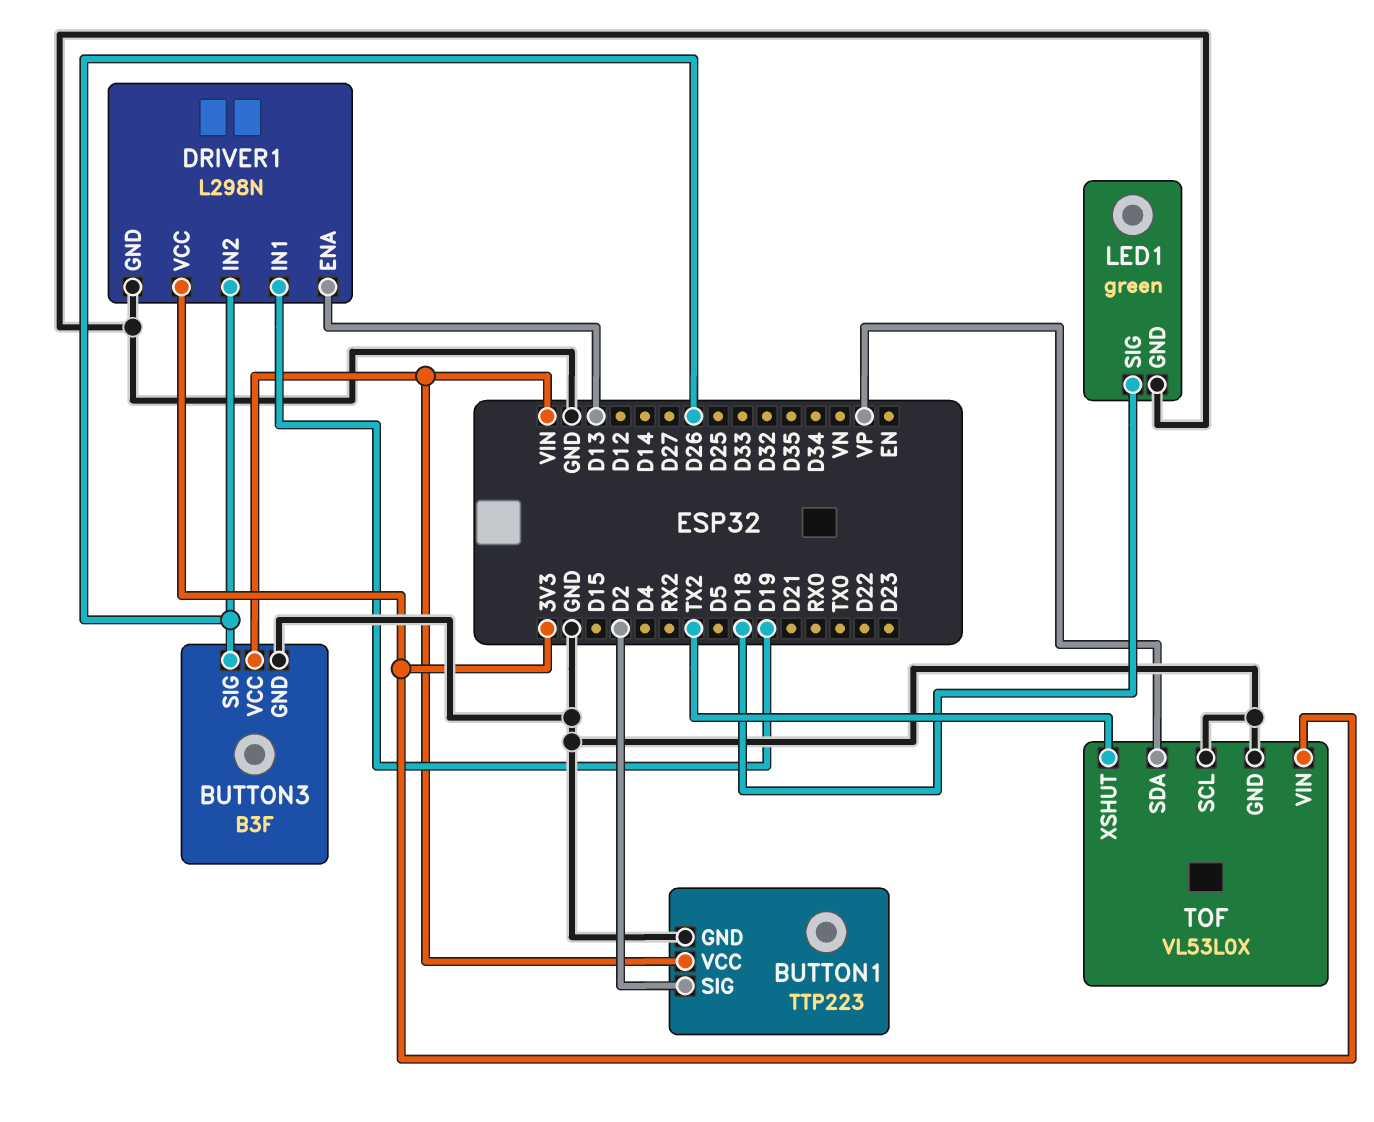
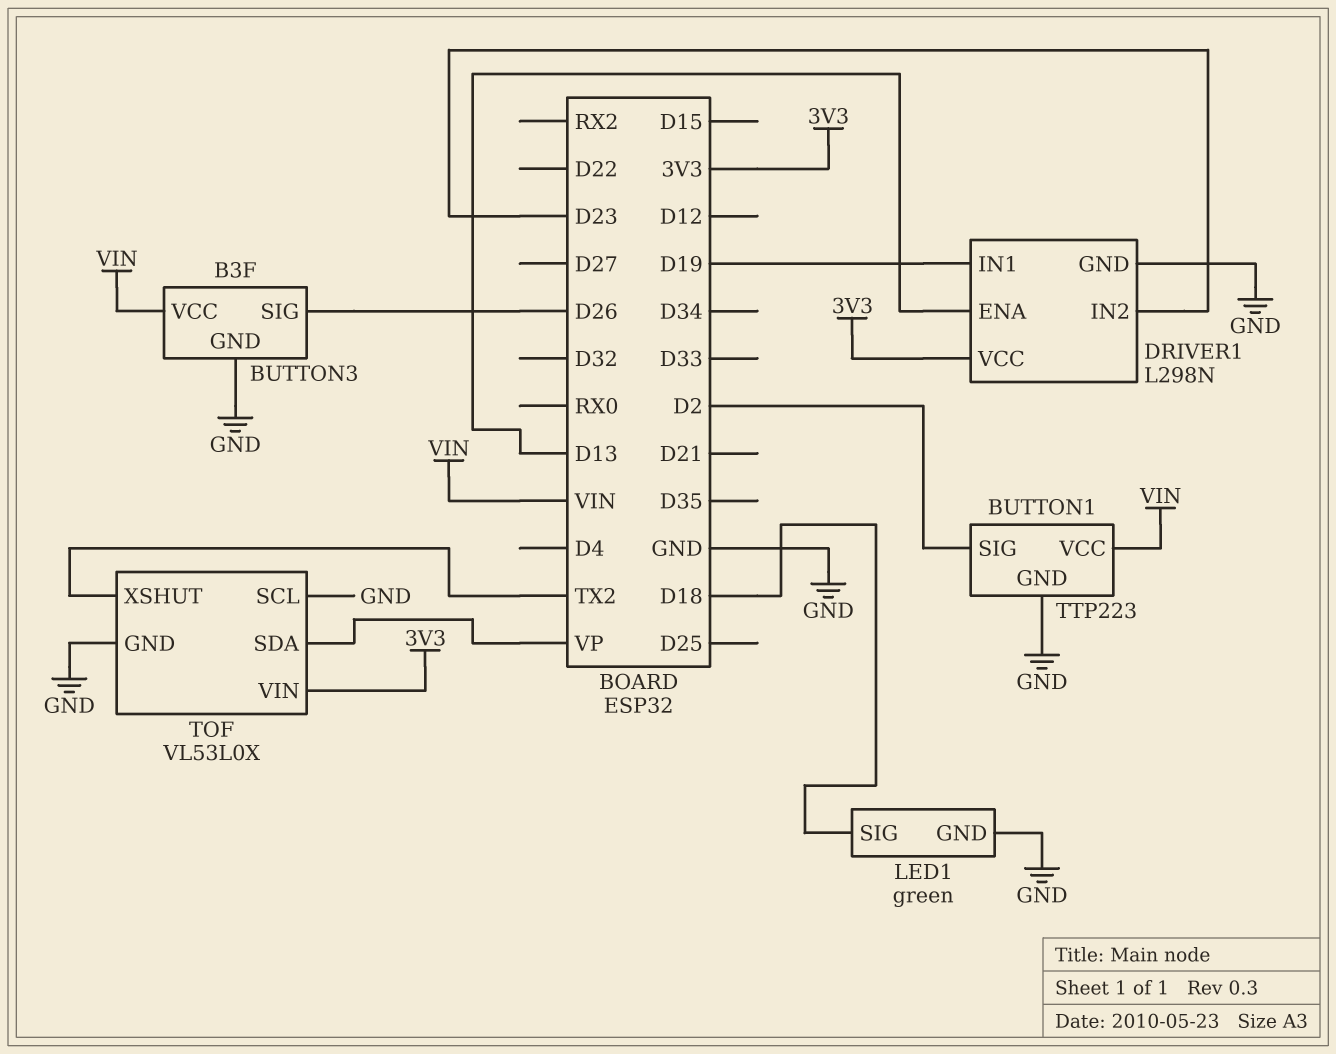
DRIVER1 pin IN2: D26 -> D23

